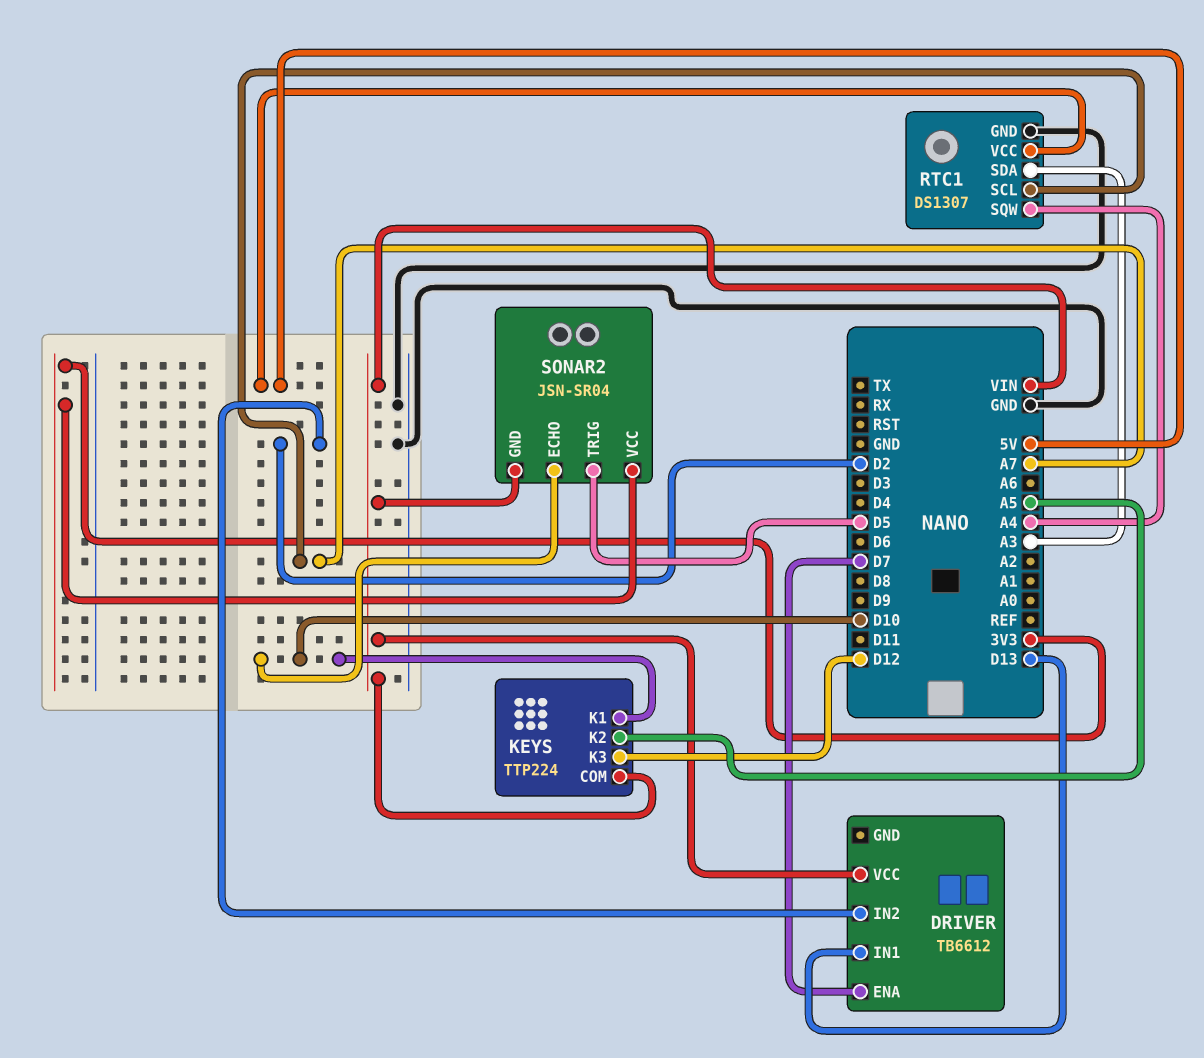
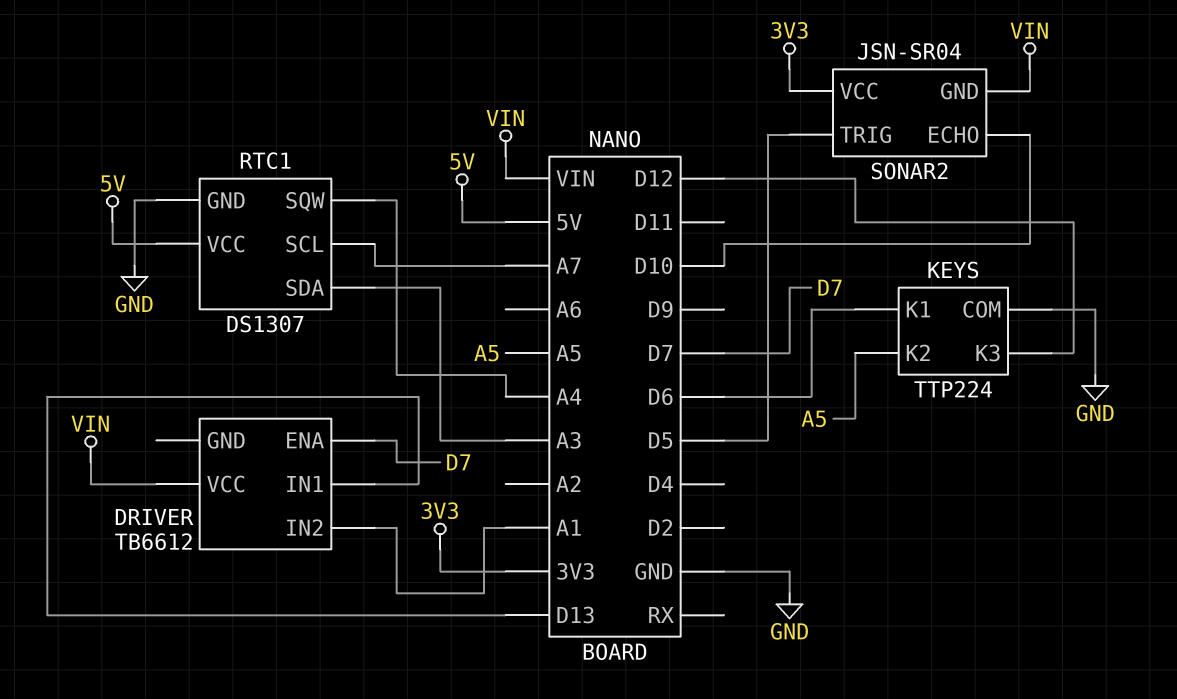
DRIVER pin IN2: D2 -> A1
KEYS pin COM: VIN -> GND
KEYS pin K1: D10 -> D6

